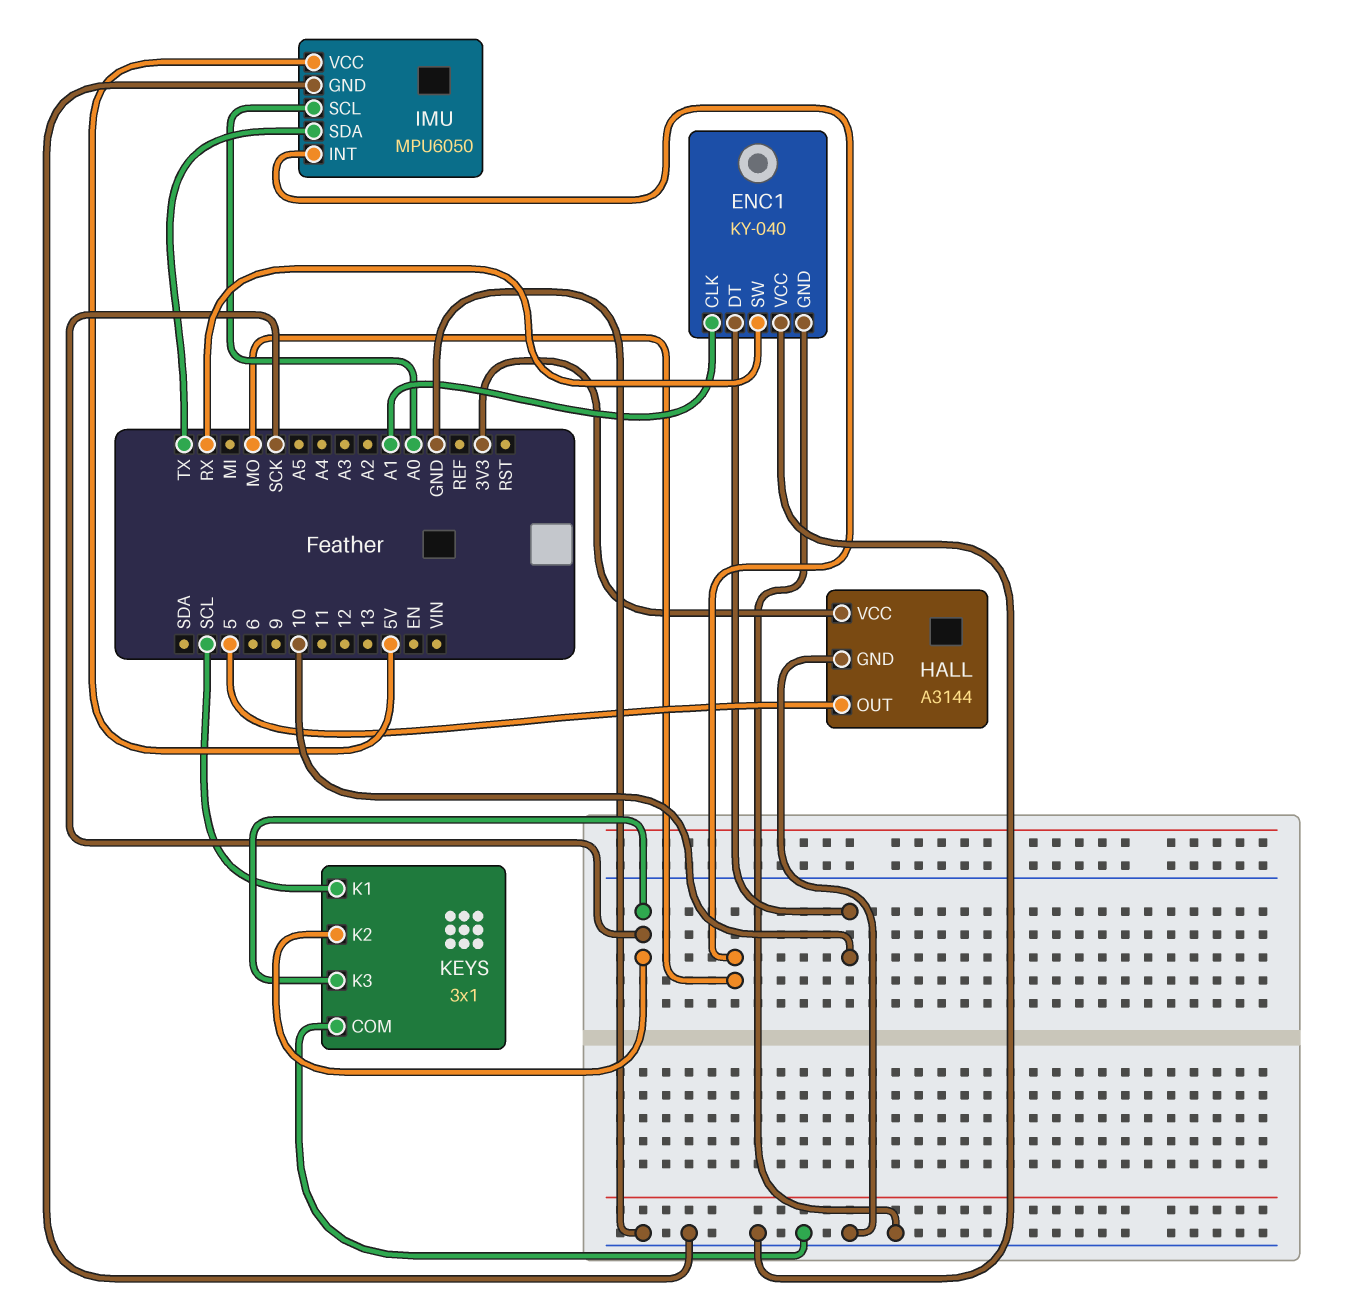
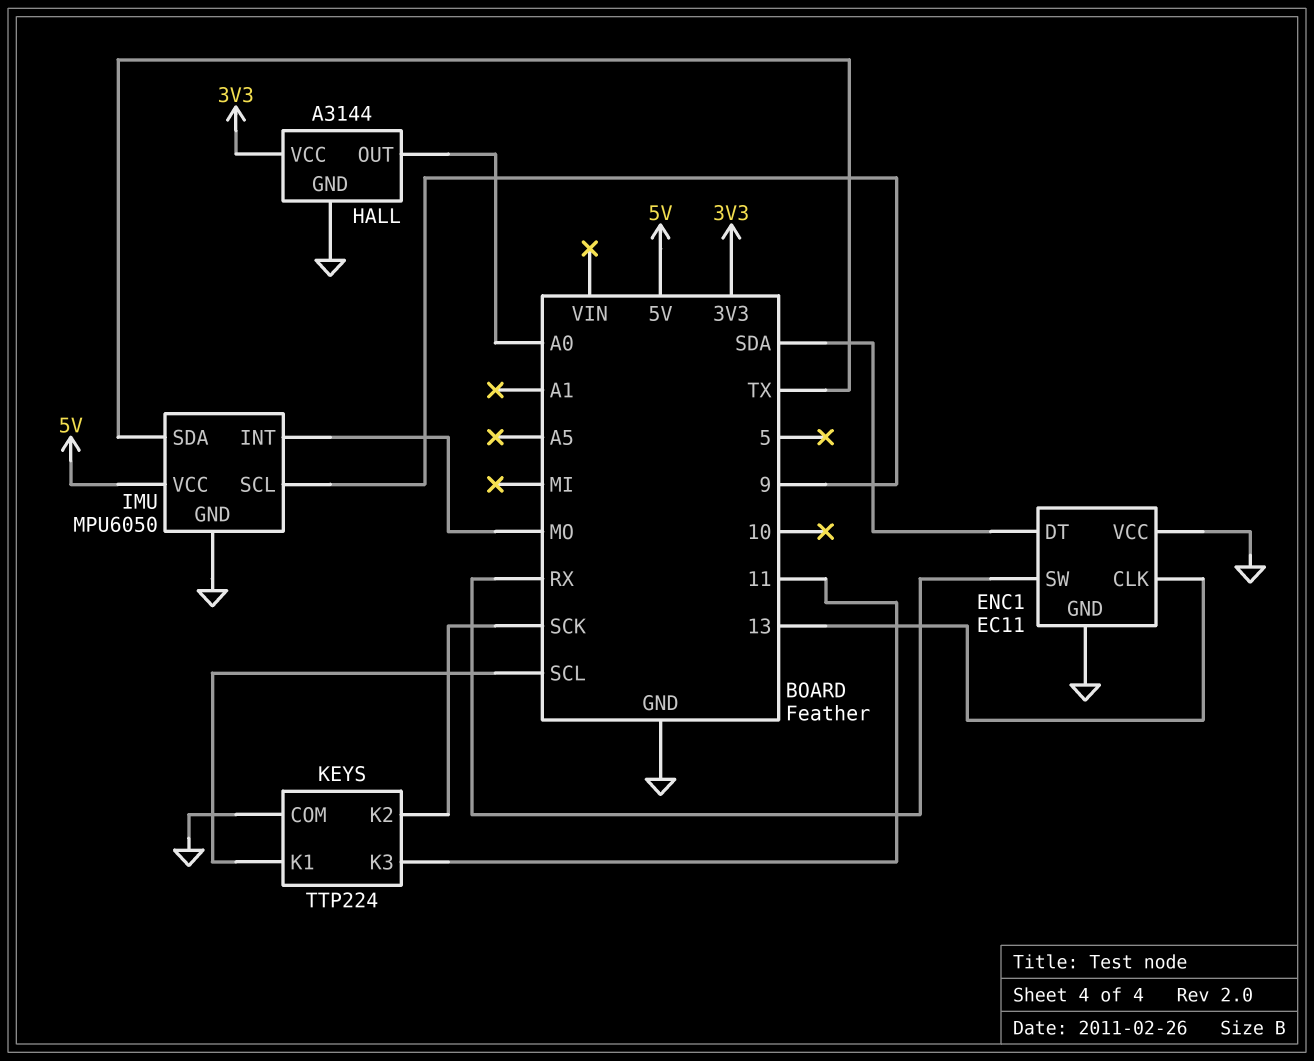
ENC1: KY-040 -> EC11
ENC1 pin CLK: A1 -> 13
ENC1 pin DT: 10 -> SDA
HALL pin OUT: 5 -> A0
IMU pin SCL: A0 -> 9
KEYS: 3x1 -> TTP224
KEYS pin K3: SCK -> 11

